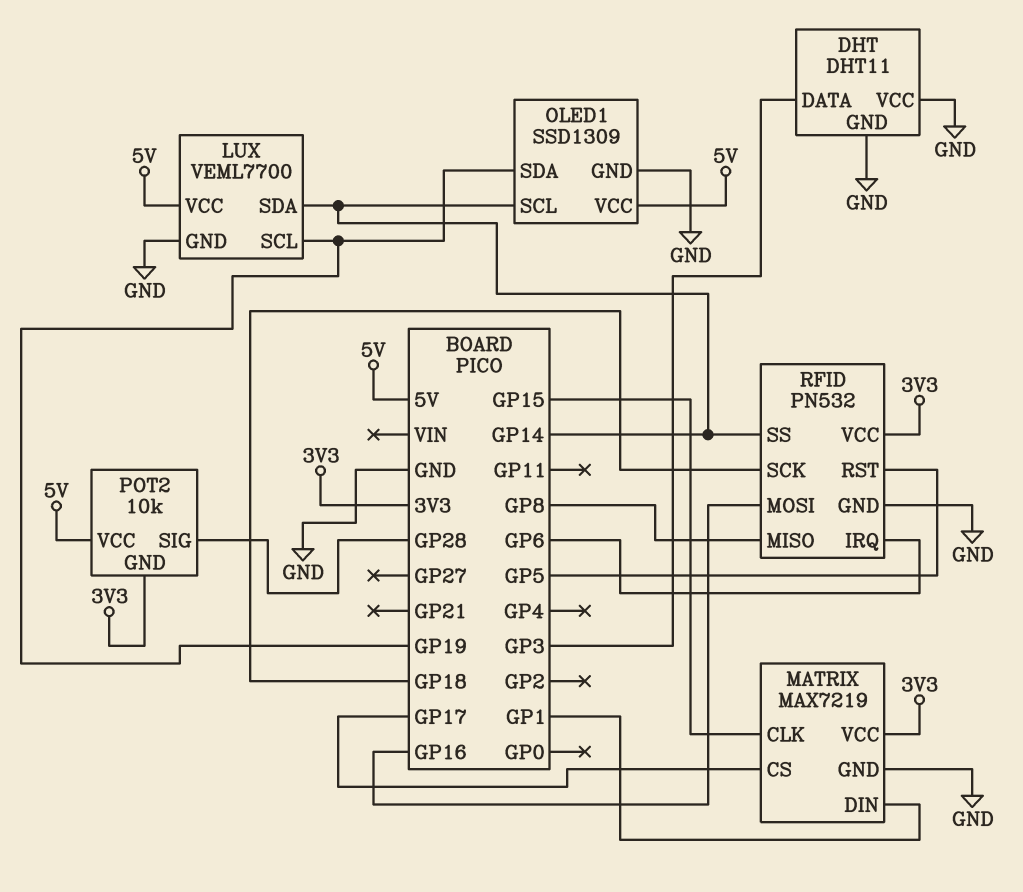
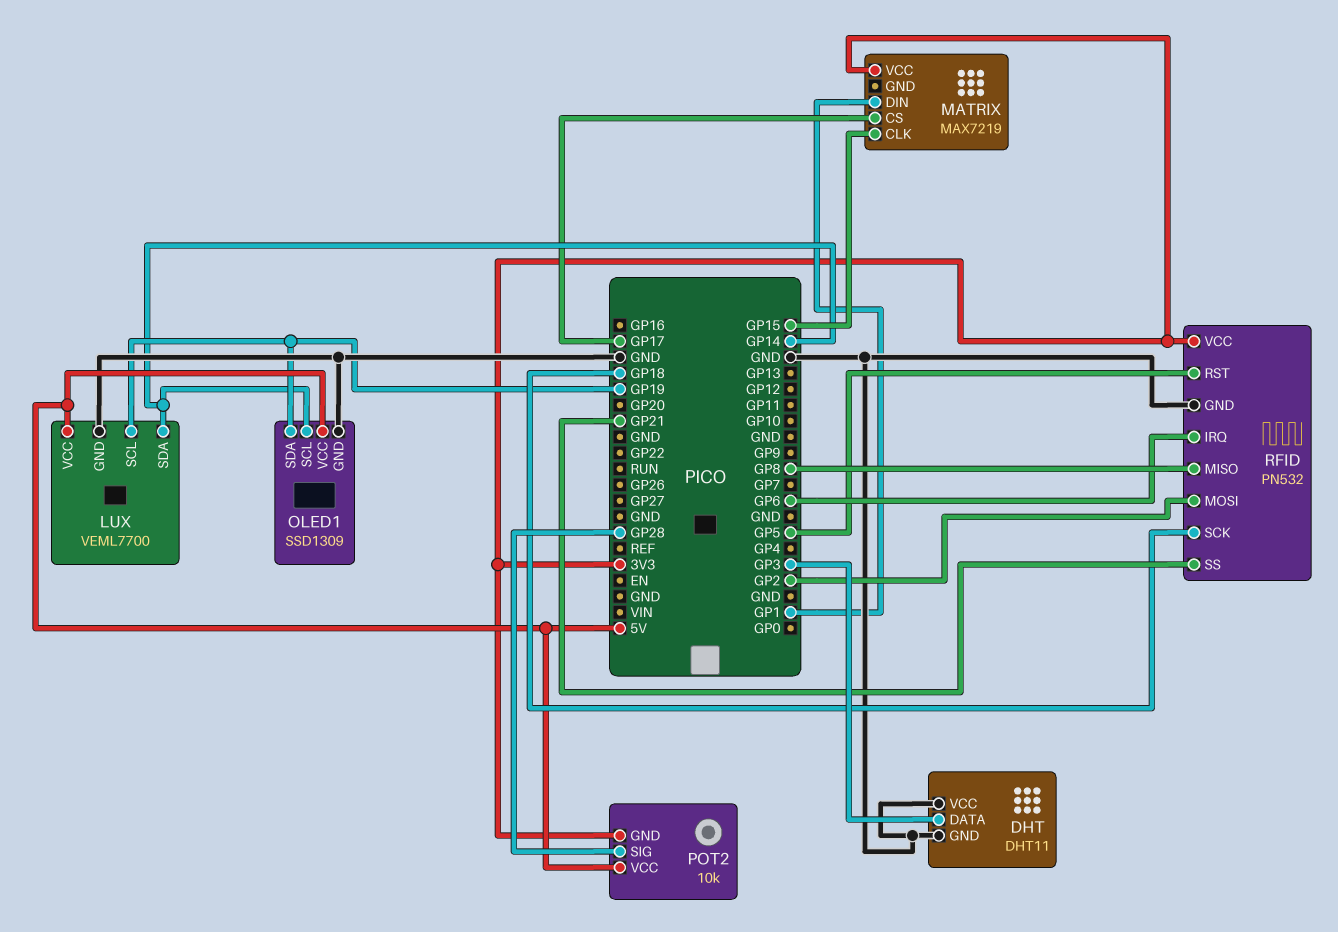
MATRIX pin GND: GND -> none
RFID pin MOSI: GP16 -> GP2
RFID pin SS: GP14 -> GP21

